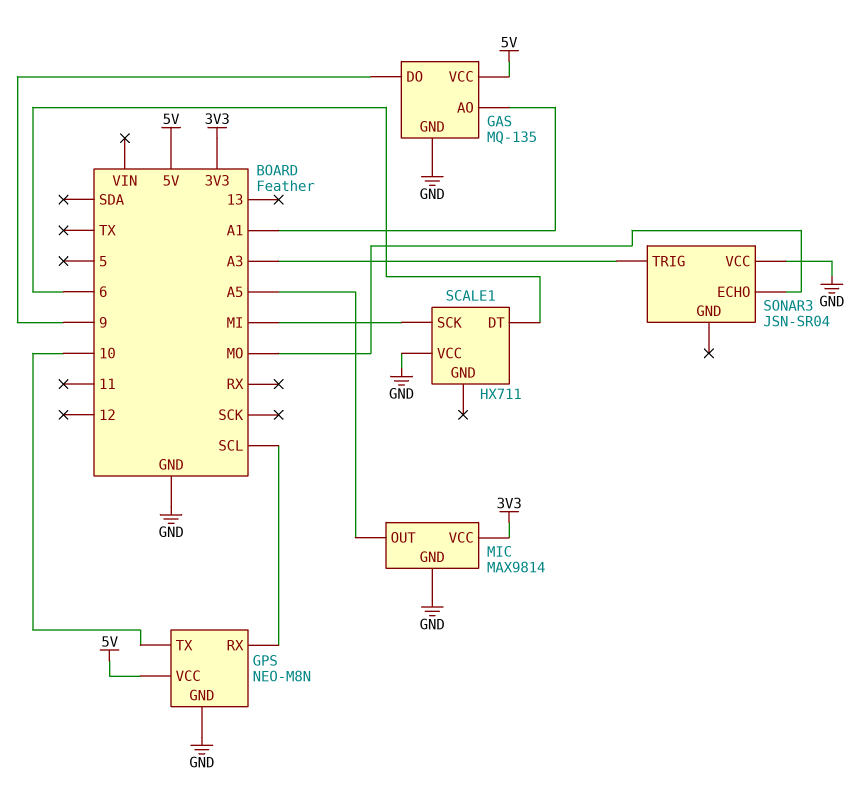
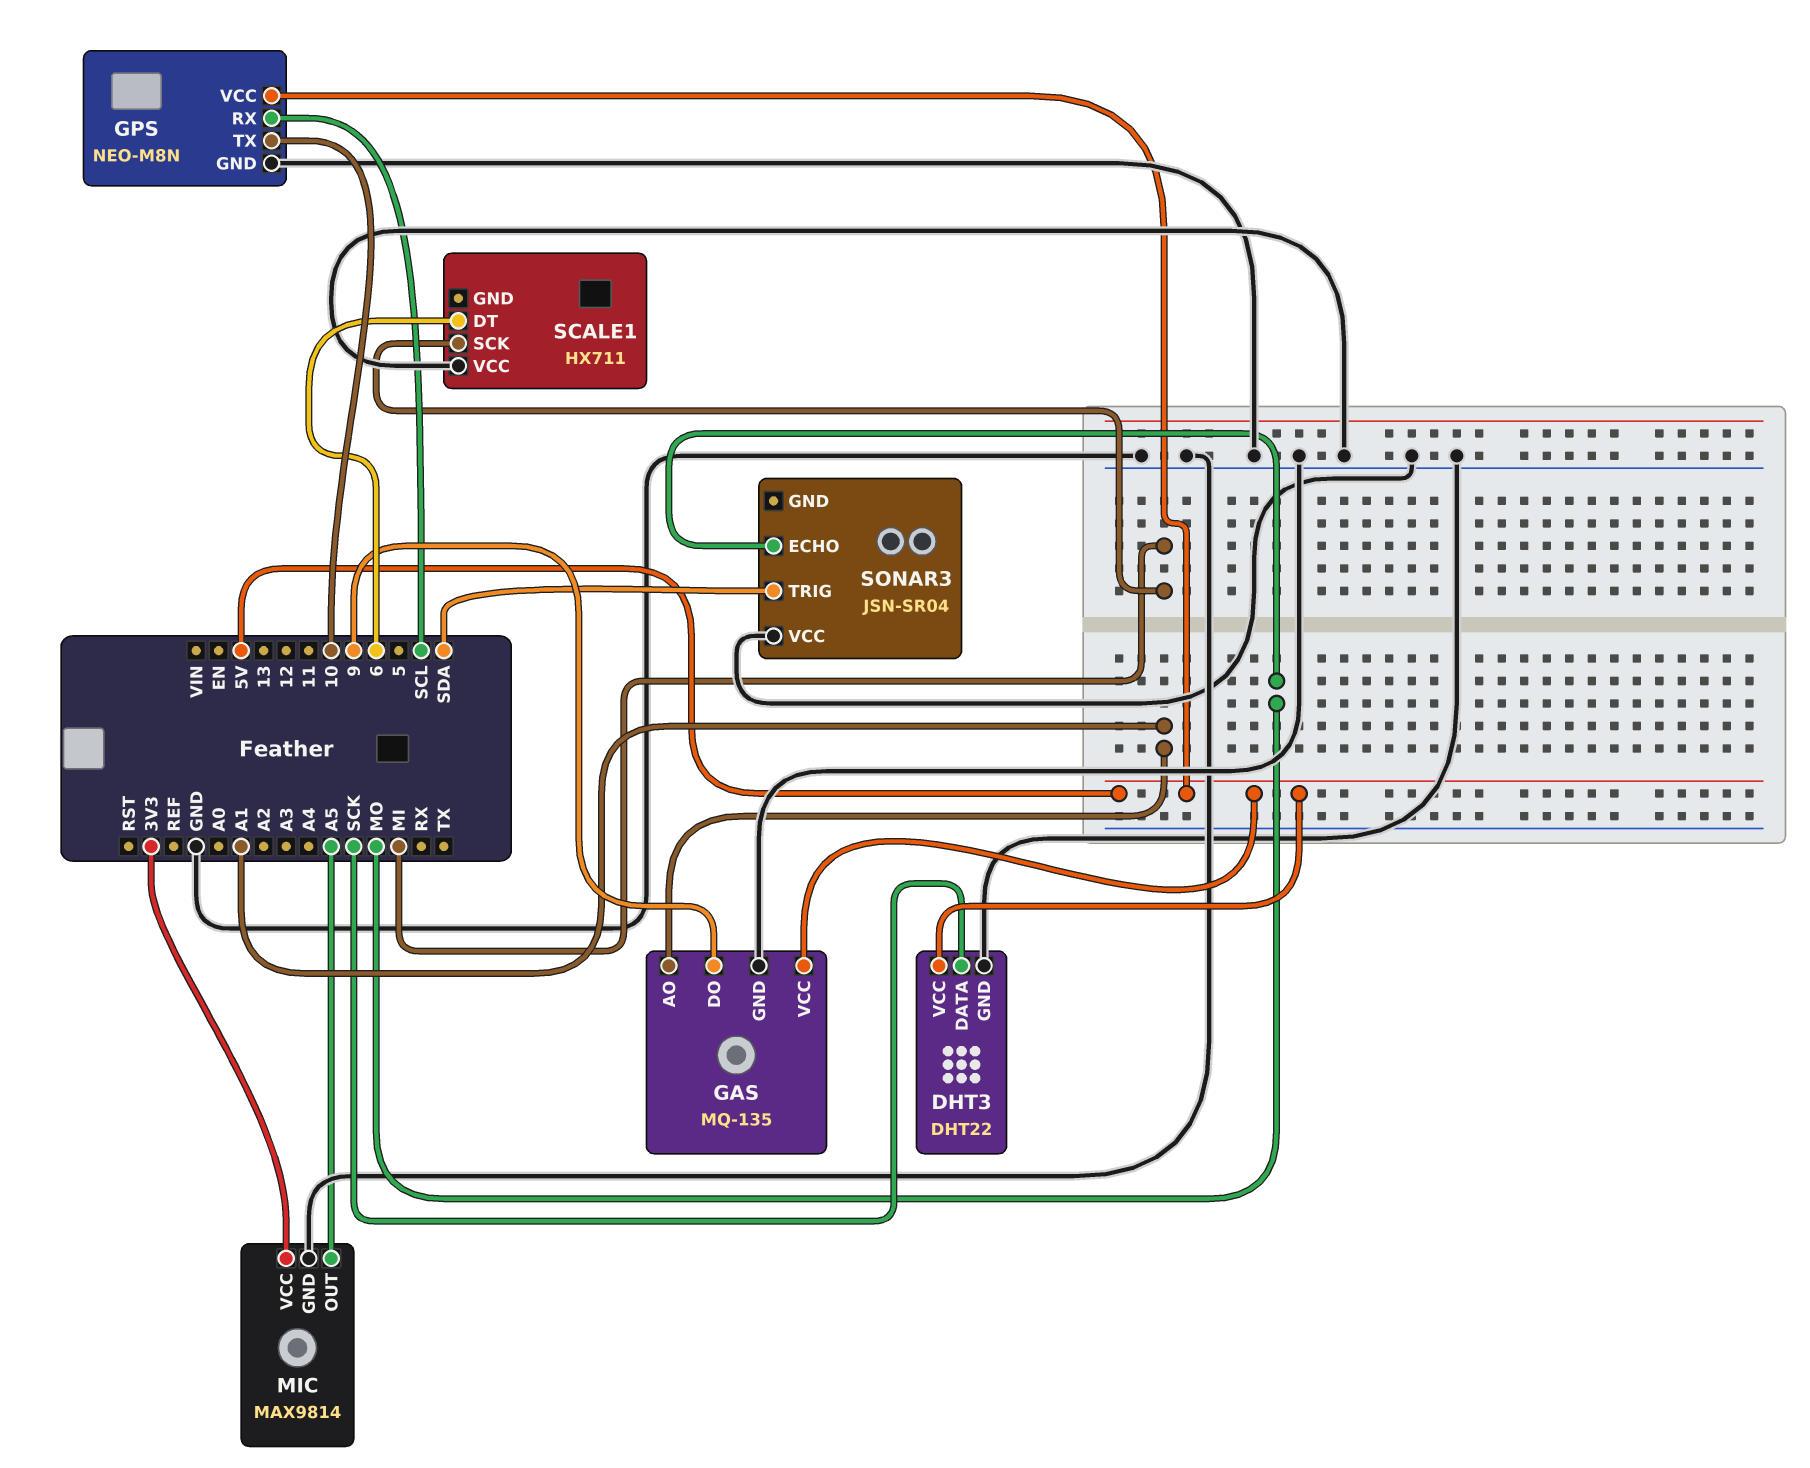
DHT3: none -> DHT22
DHT3 pin DATA: none -> SCK
DHT3 pin GND: none -> GND
DHT3 pin VCC: none -> 5V
SONAR3 pin TRIG: A3 -> SDA

